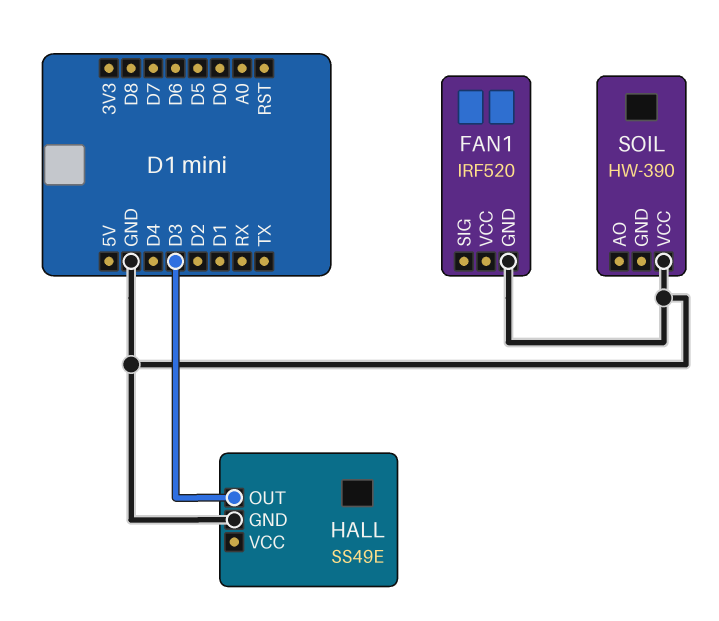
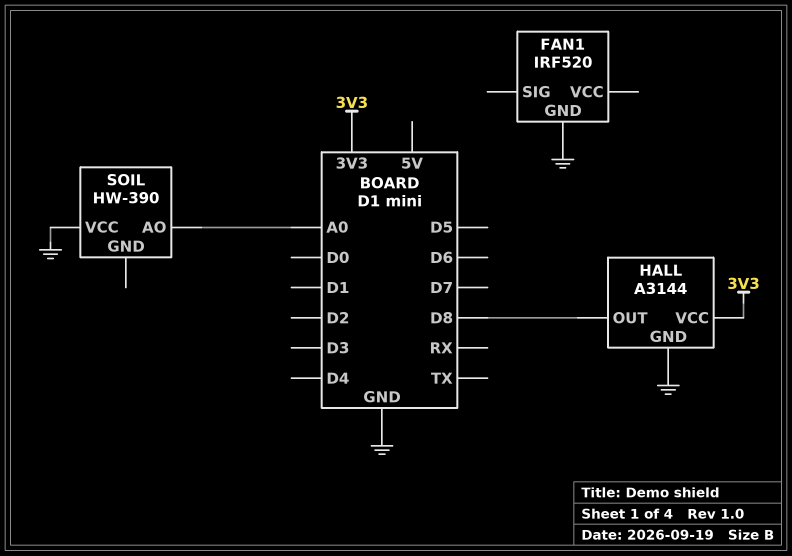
HALL: SS49E -> A3144
HALL pin OUT: D3 -> D8
HALL pin VCC: none -> 3V3
SOIL pin AO: none -> A0

